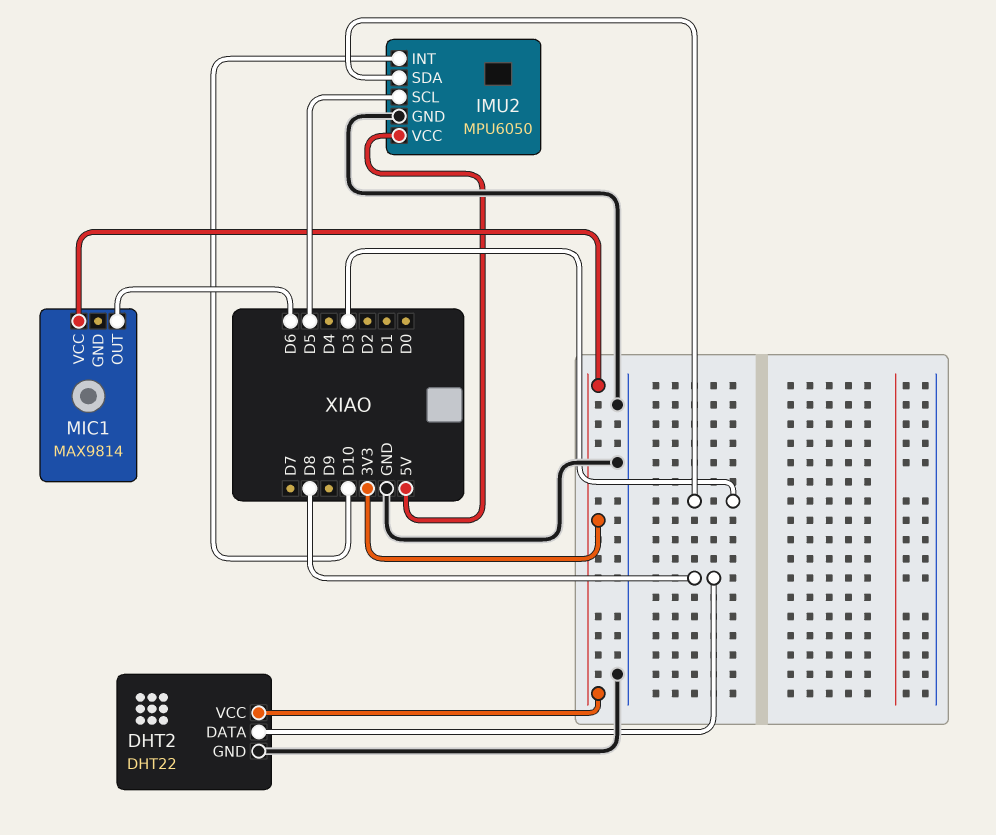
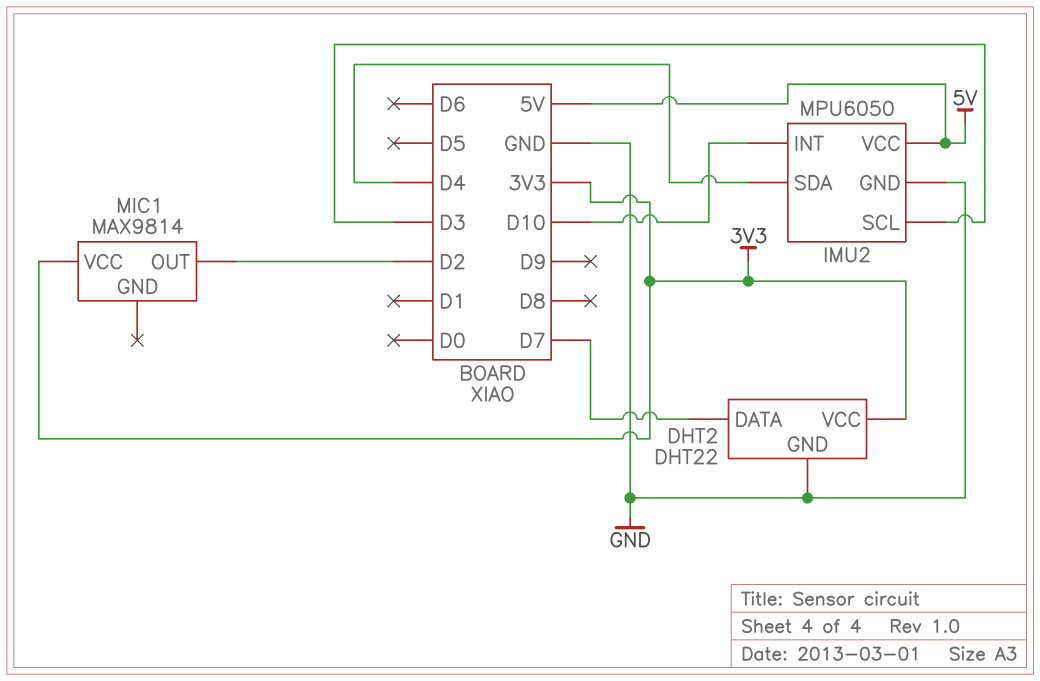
DHT2 pin DATA: D8 -> D7
IMU2 pin SCL: D5 -> D3
IMU2 pin SDA: D3 -> D4
MIC1 pin OUT: D6 -> D2

